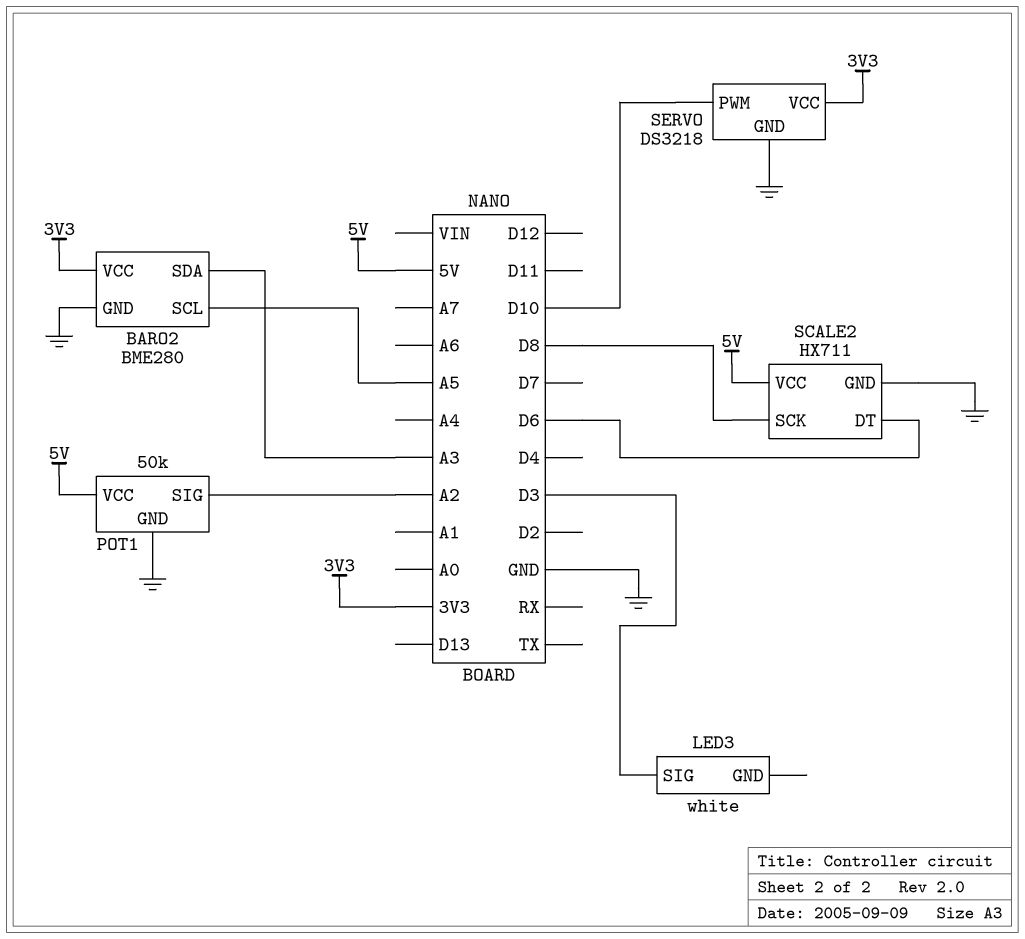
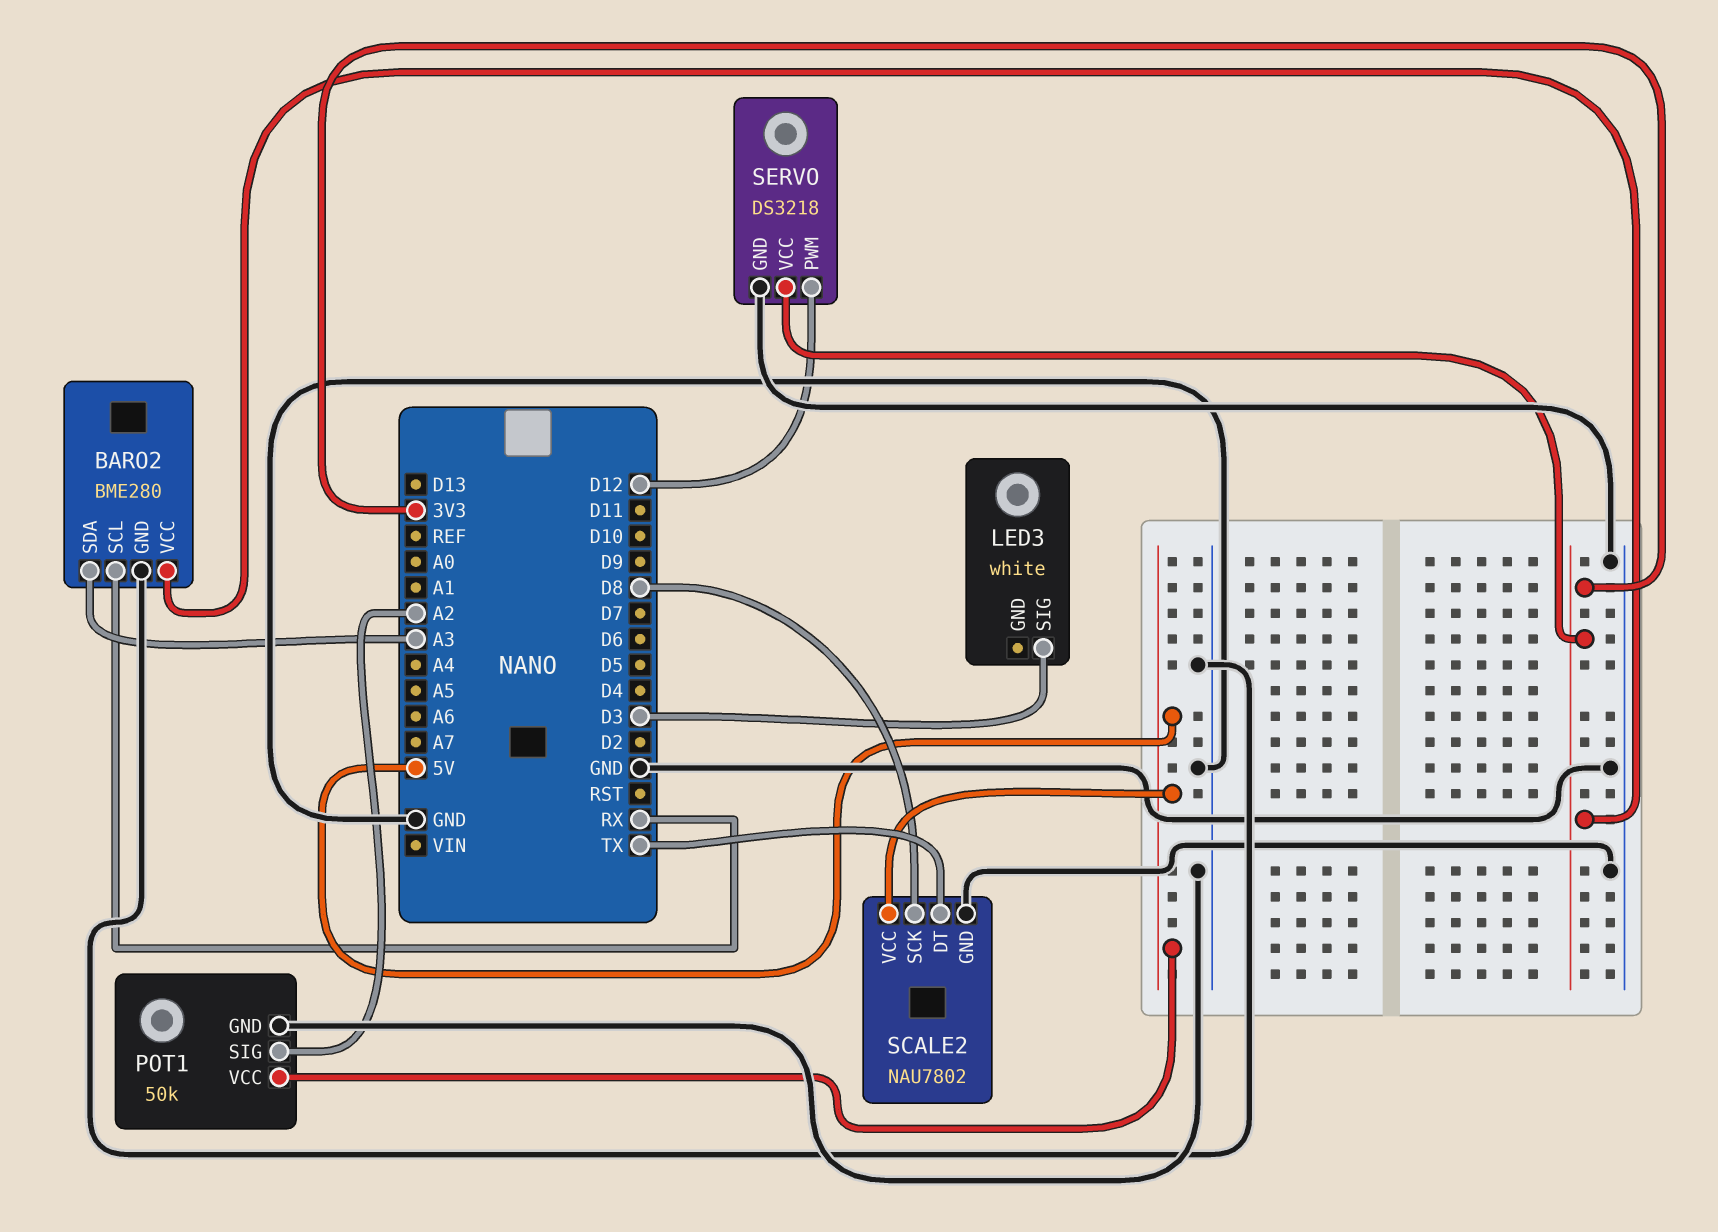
BARO2 pin SCL: A5 -> RX
SCALE2: HX711 -> NAU7802
SCALE2 pin DT: D6 -> TX
SERVO pin PWM: D10 -> D12

